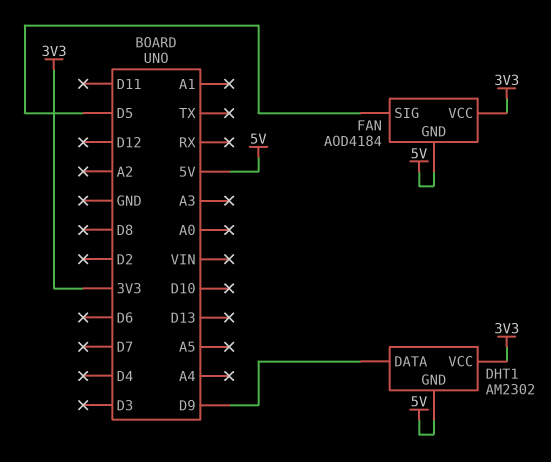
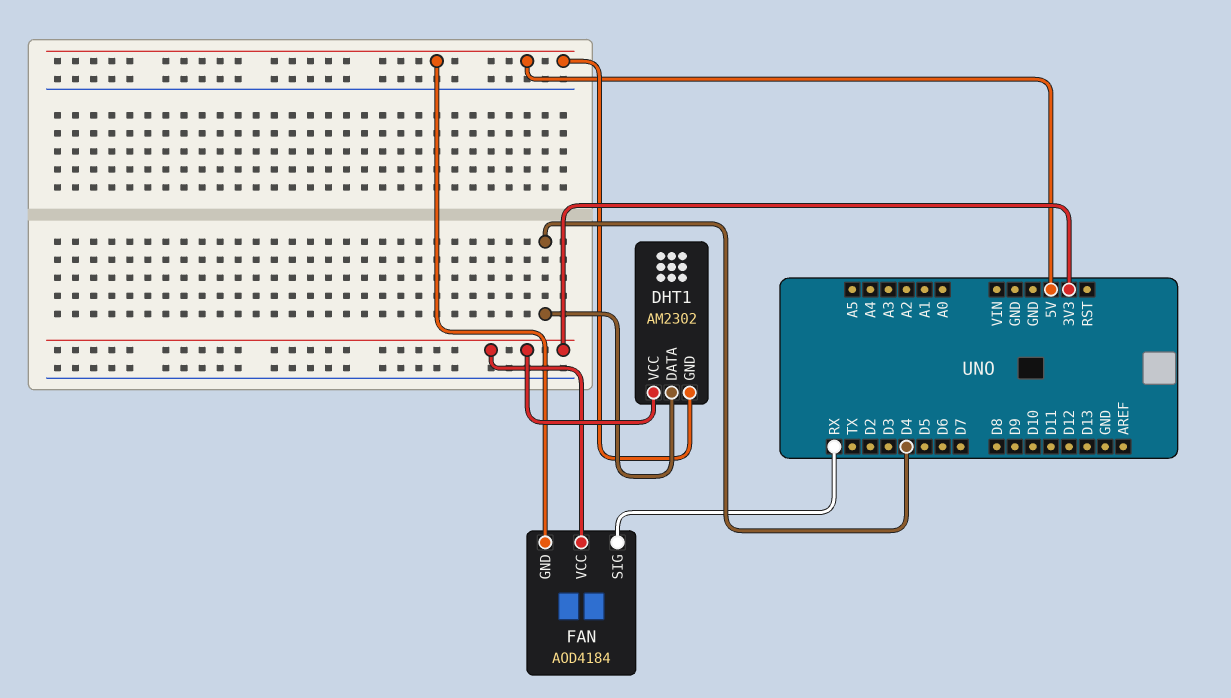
DHT1 pin DATA: D9 -> D4
FAN pin SIG: D5 -> RX

